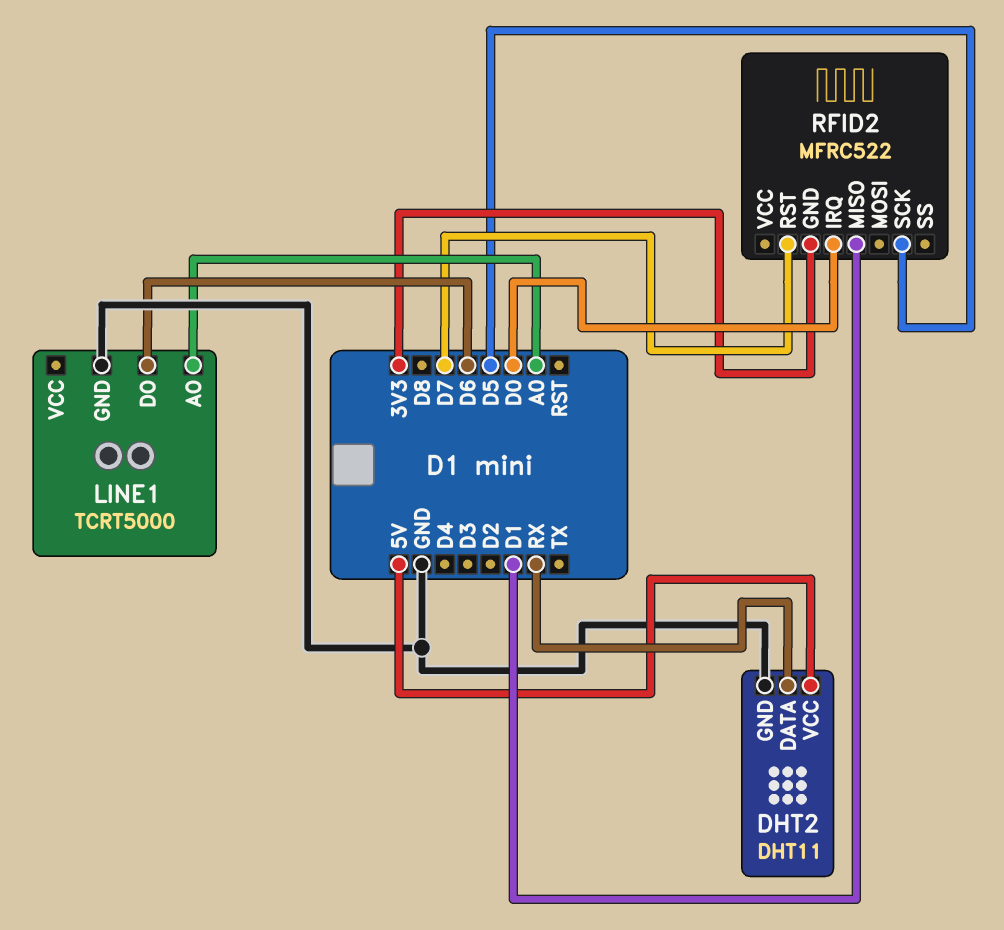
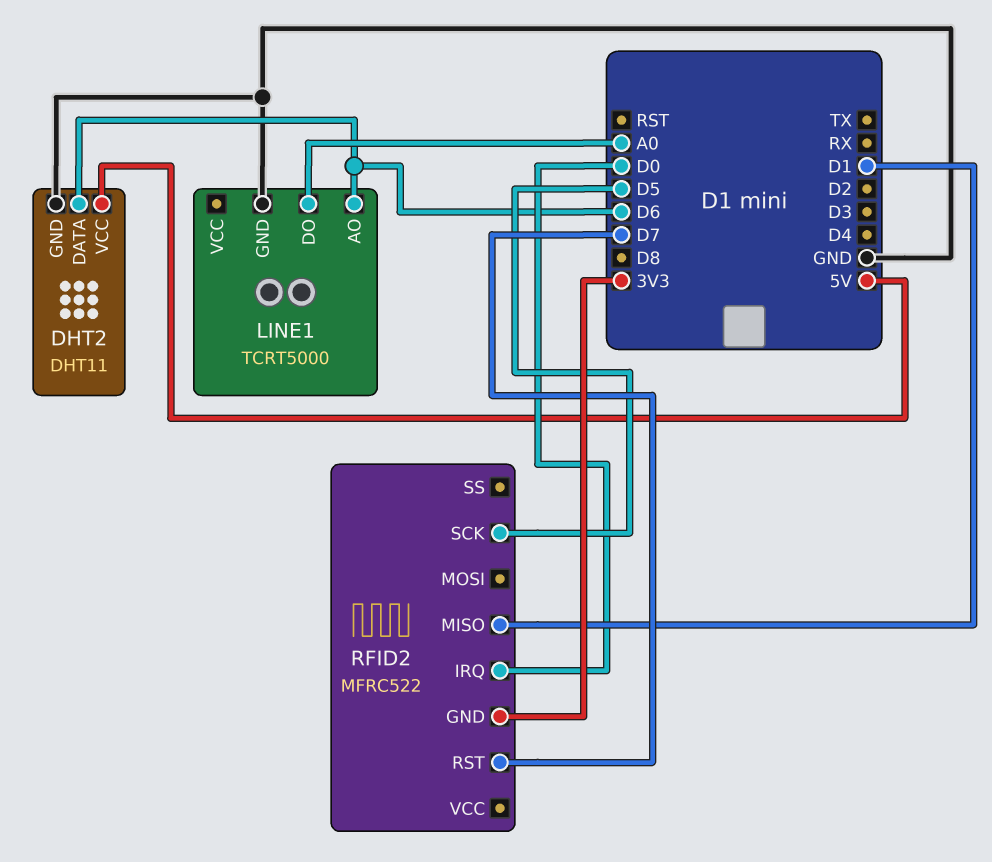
DHT2 pin DATA: RX -> D6
LINE1 pin AO: A0 -> D6
LINE1 pin DO: D6 -> A0

